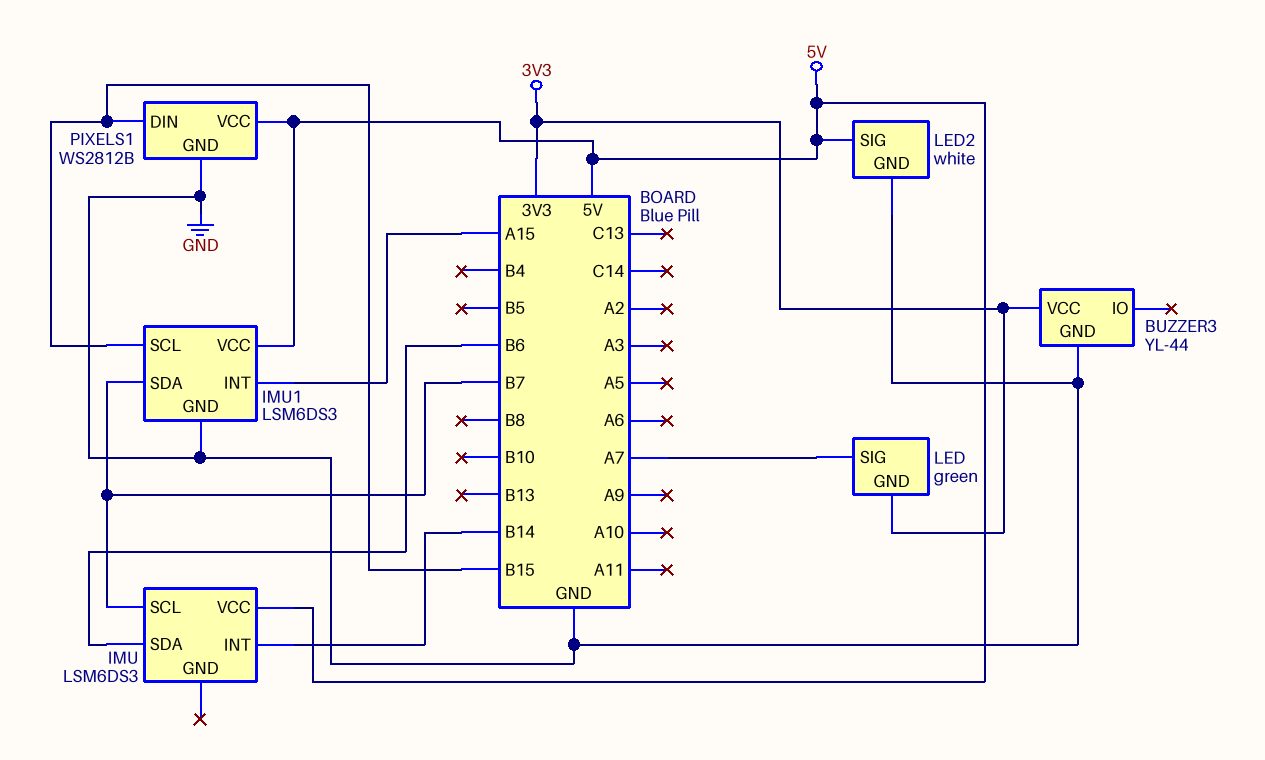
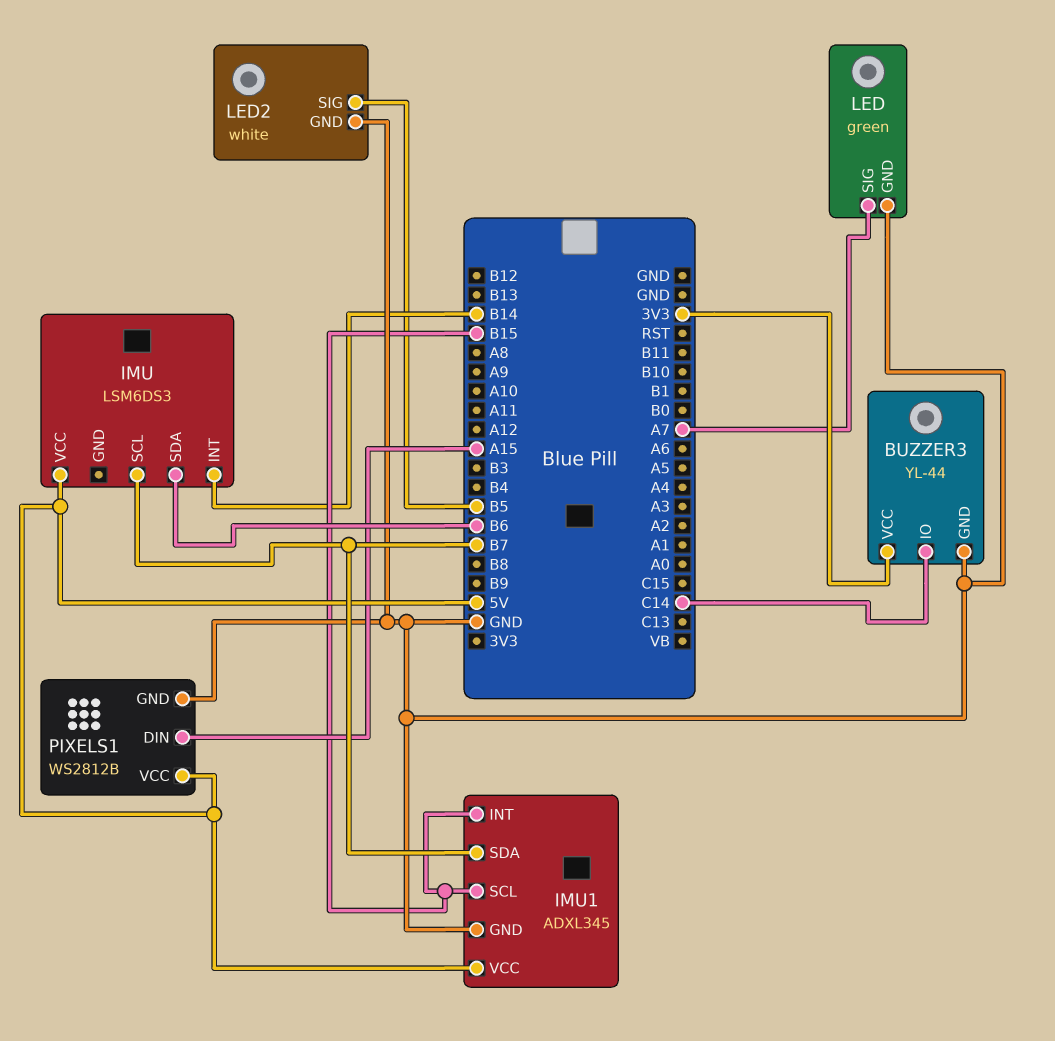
BUZZER3 pin IO: none -> C14
IMU1: LSM6DS3 -> ADXL345
IMU1 pin INT: A15 -> B15
LED pin GND: 3V3 -> GND
LED2 pin SIG: 5V -> B5
PIXELS1 pin DIN: B15 -> A15

